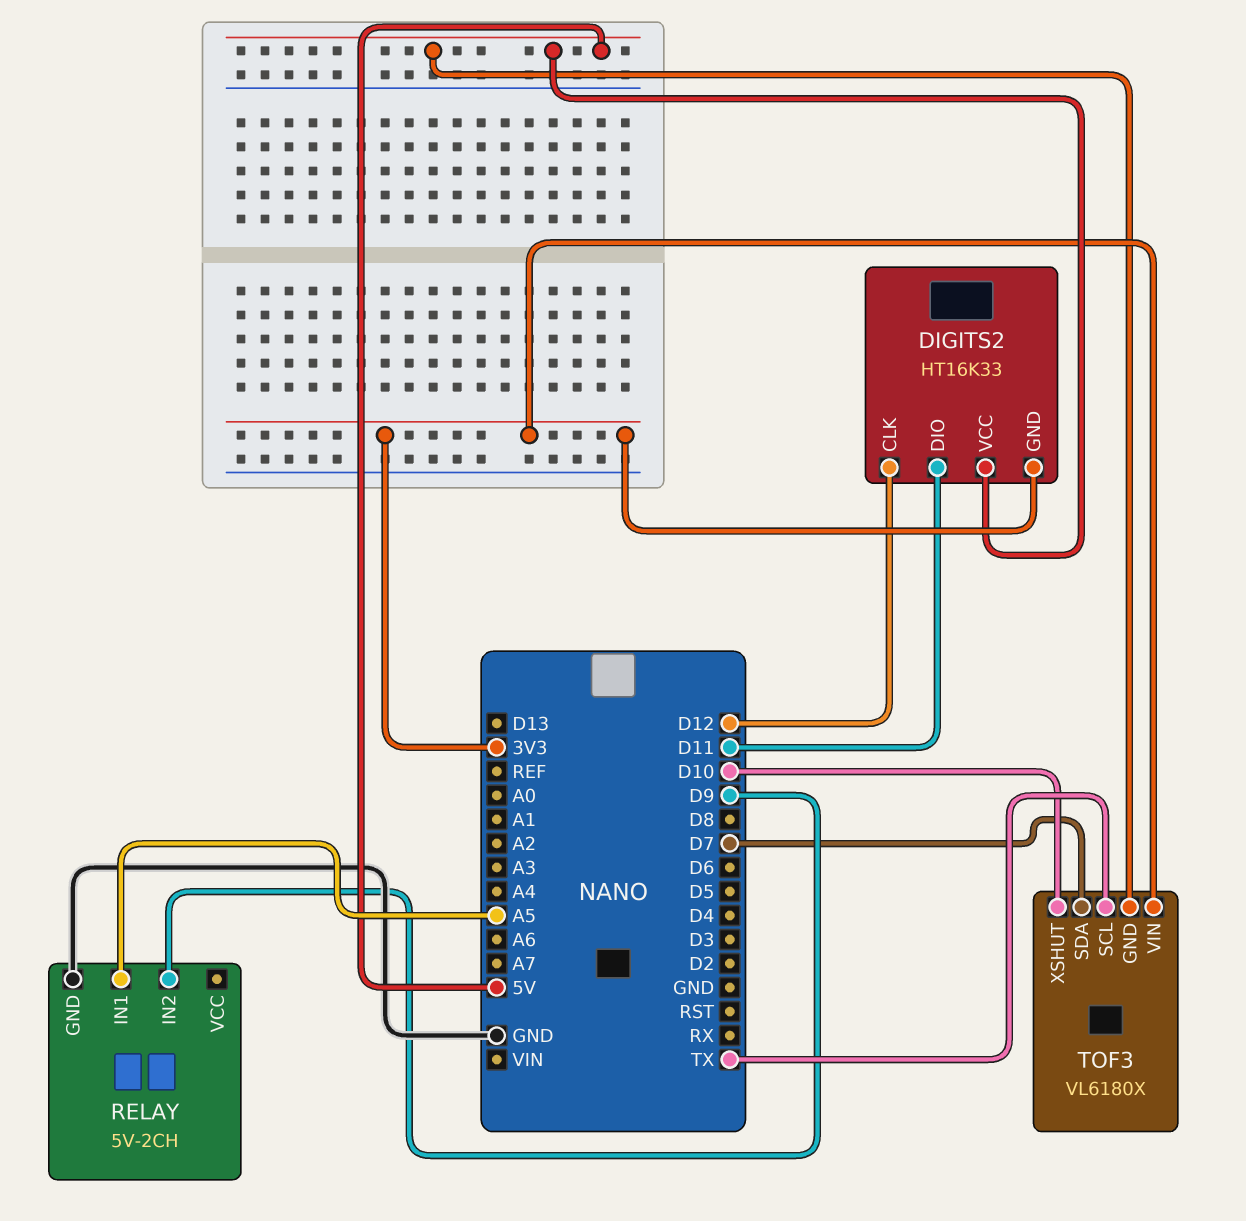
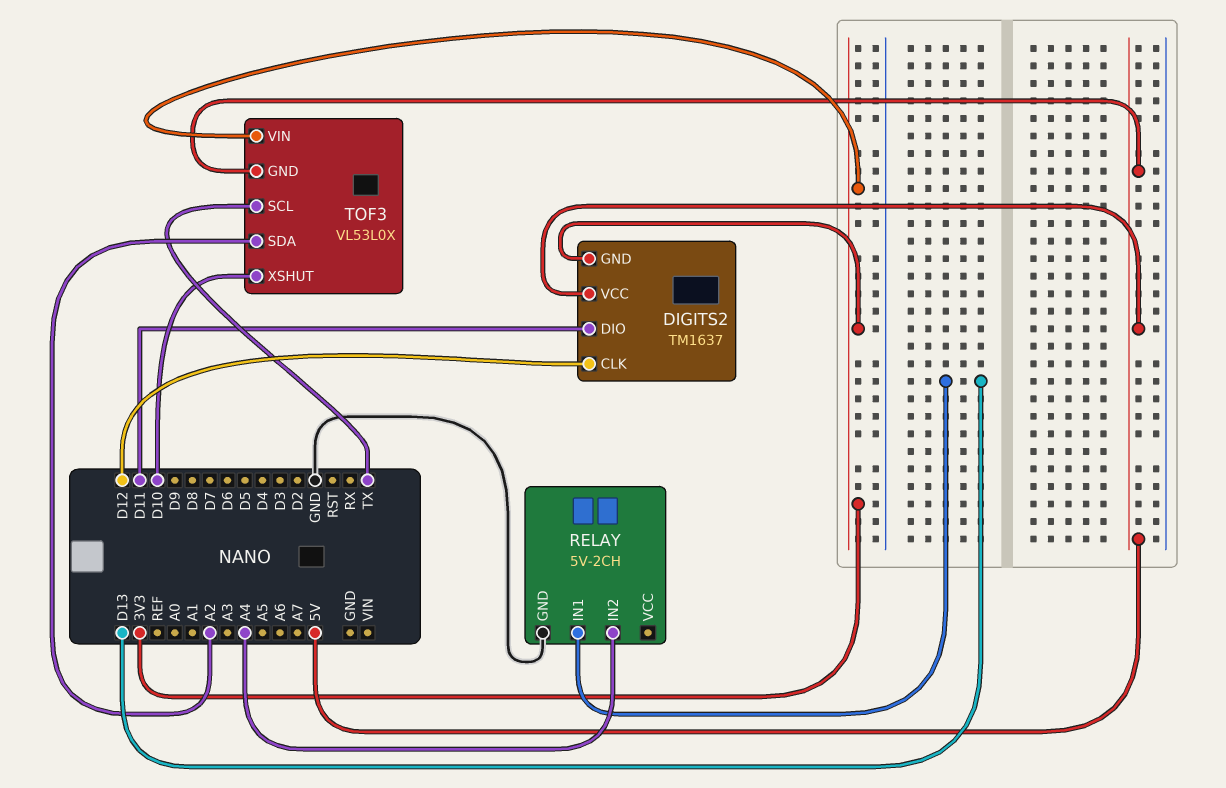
DIGITS2: HT16K33 -> TM1637
RELAY pin IN1: A5 -> D13
RELAY pin IN2: D9 -> A4
TOF3: VL6180X -> VL53L0X
TOF3 pin SDA: D7 -> A2

